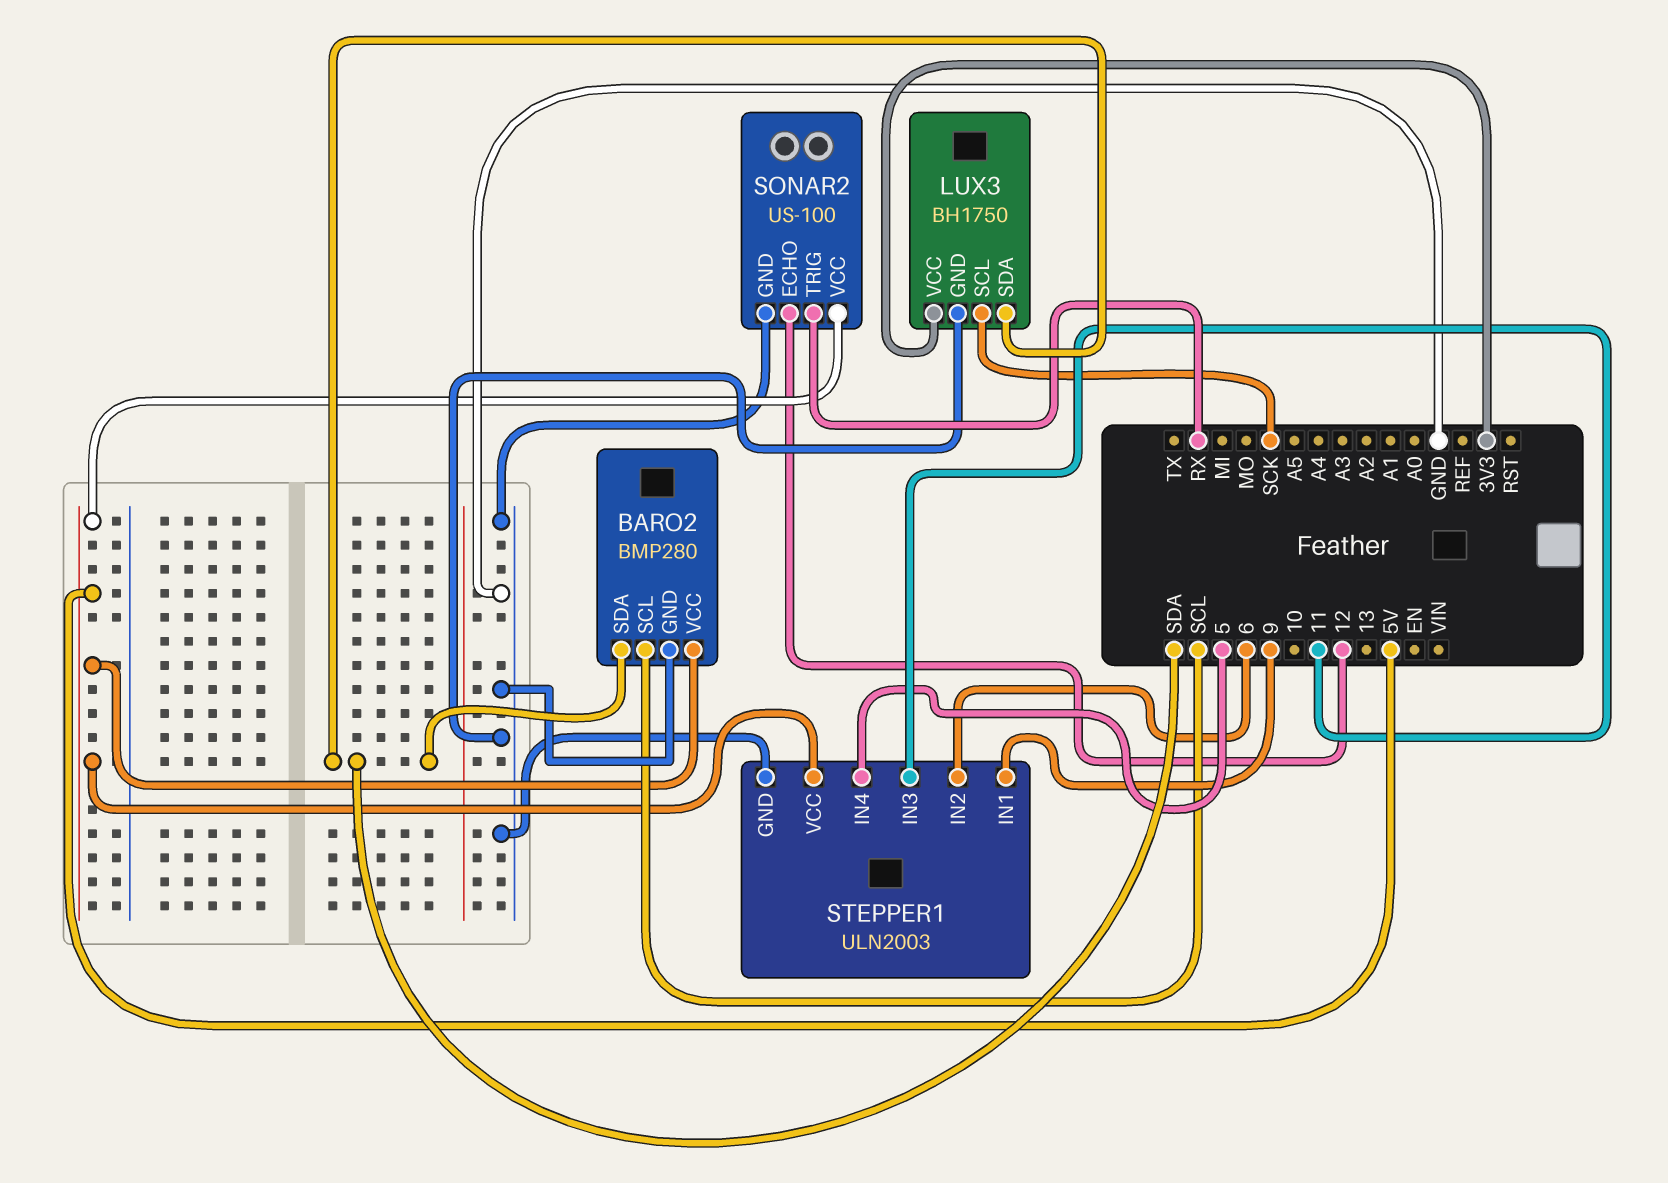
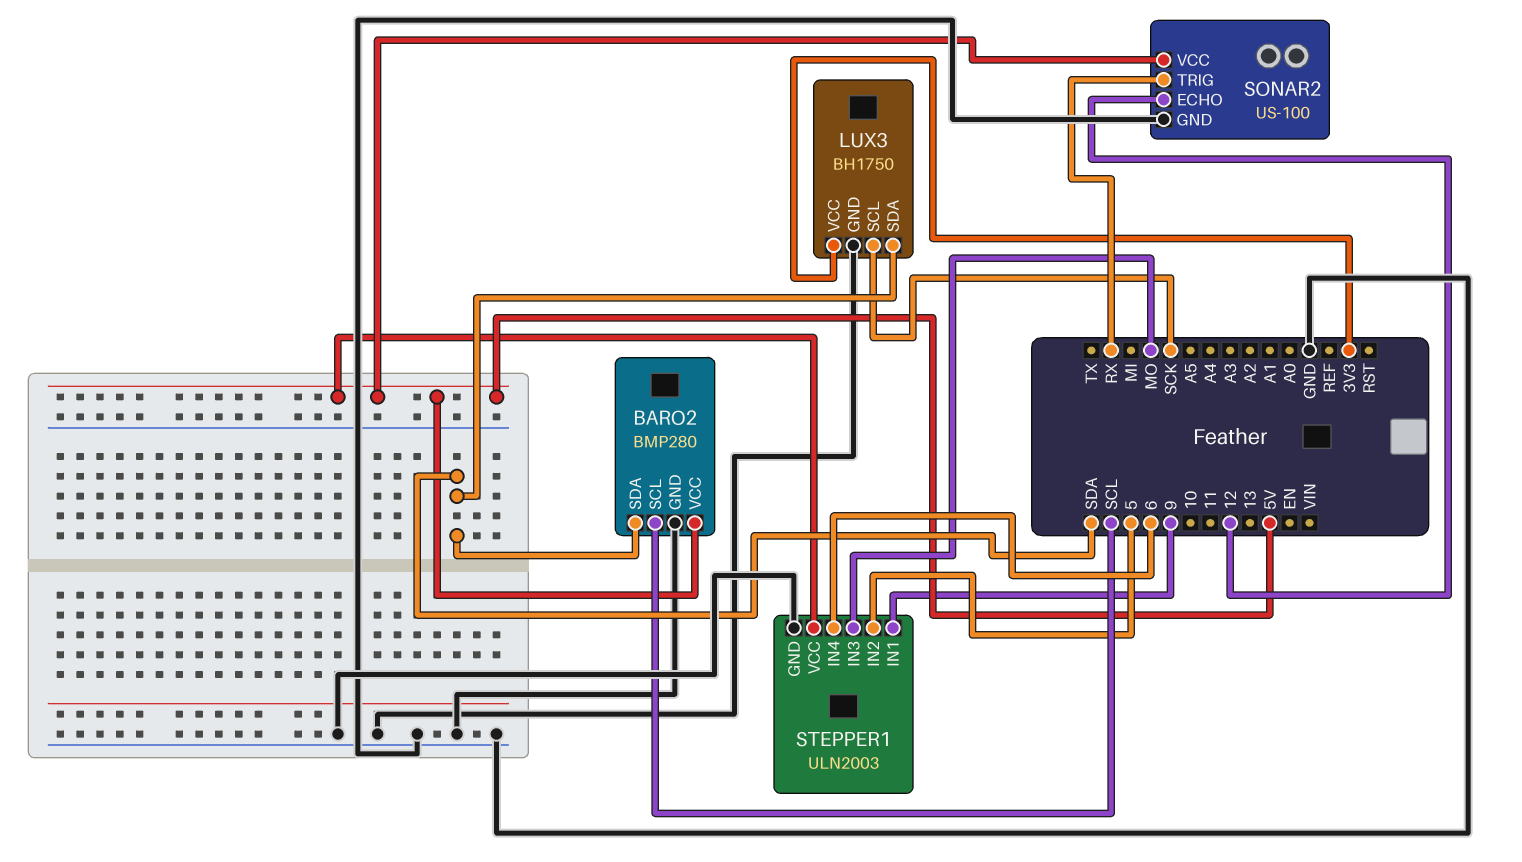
STEPPER1 pin IN2: 6 -> 5
STEPPER1 pin IN3: 11 -> MO
STEPPER1 pin IN4: 5 -> 6

